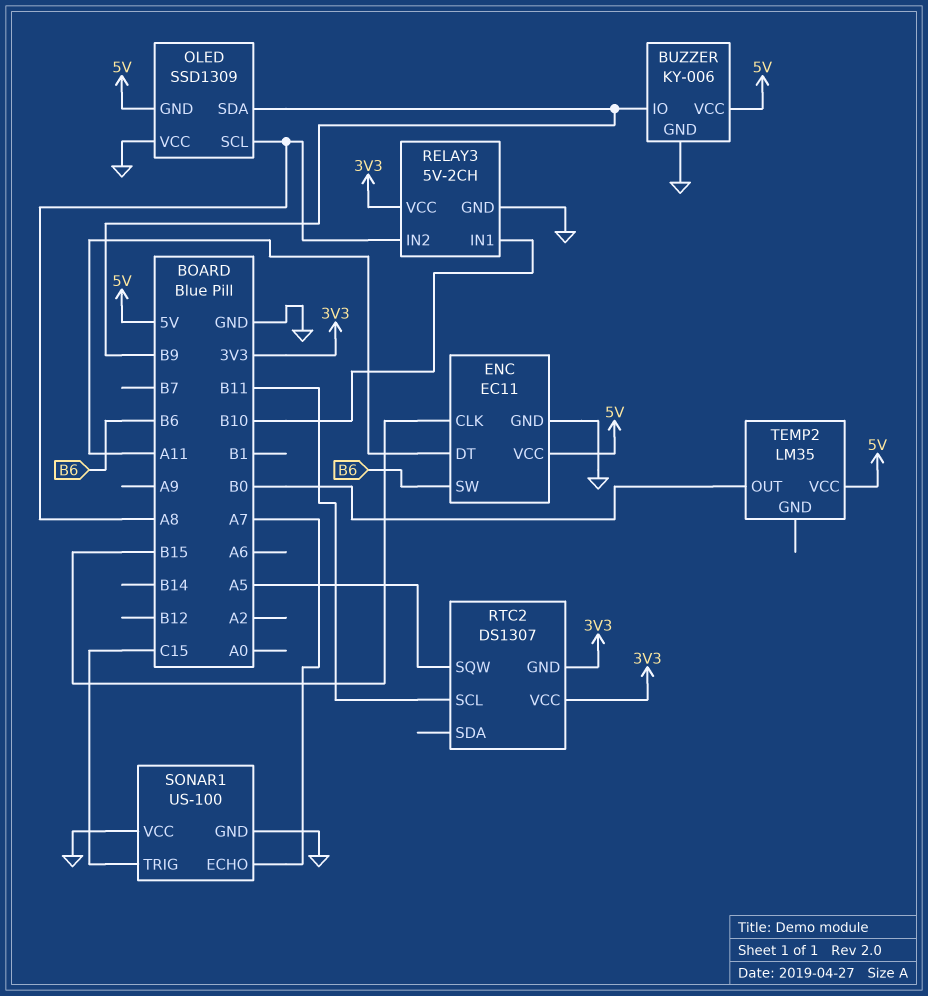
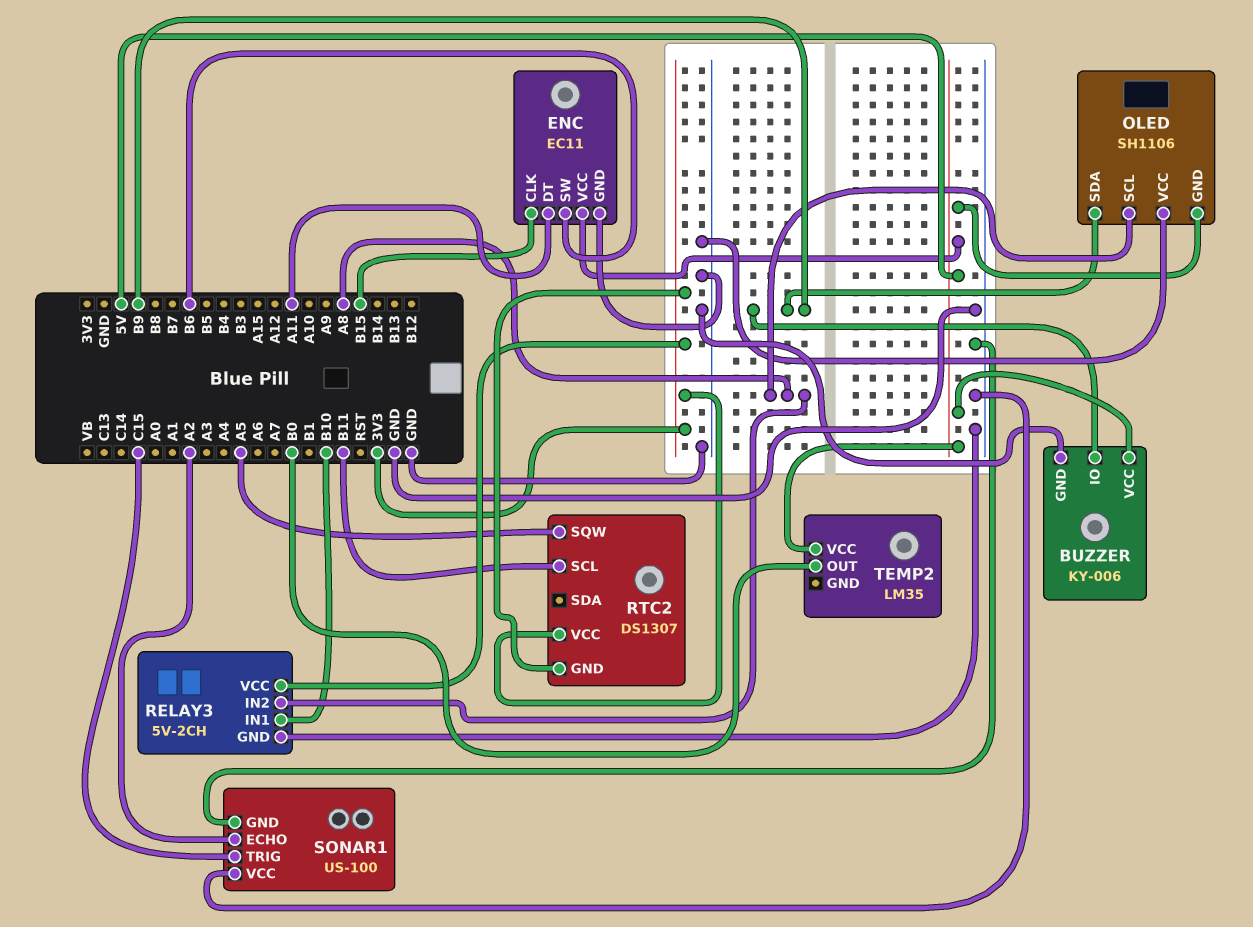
OLED: SSD1309 -> SH1106
SONAR1 pin ECHO: A7 -> A2

